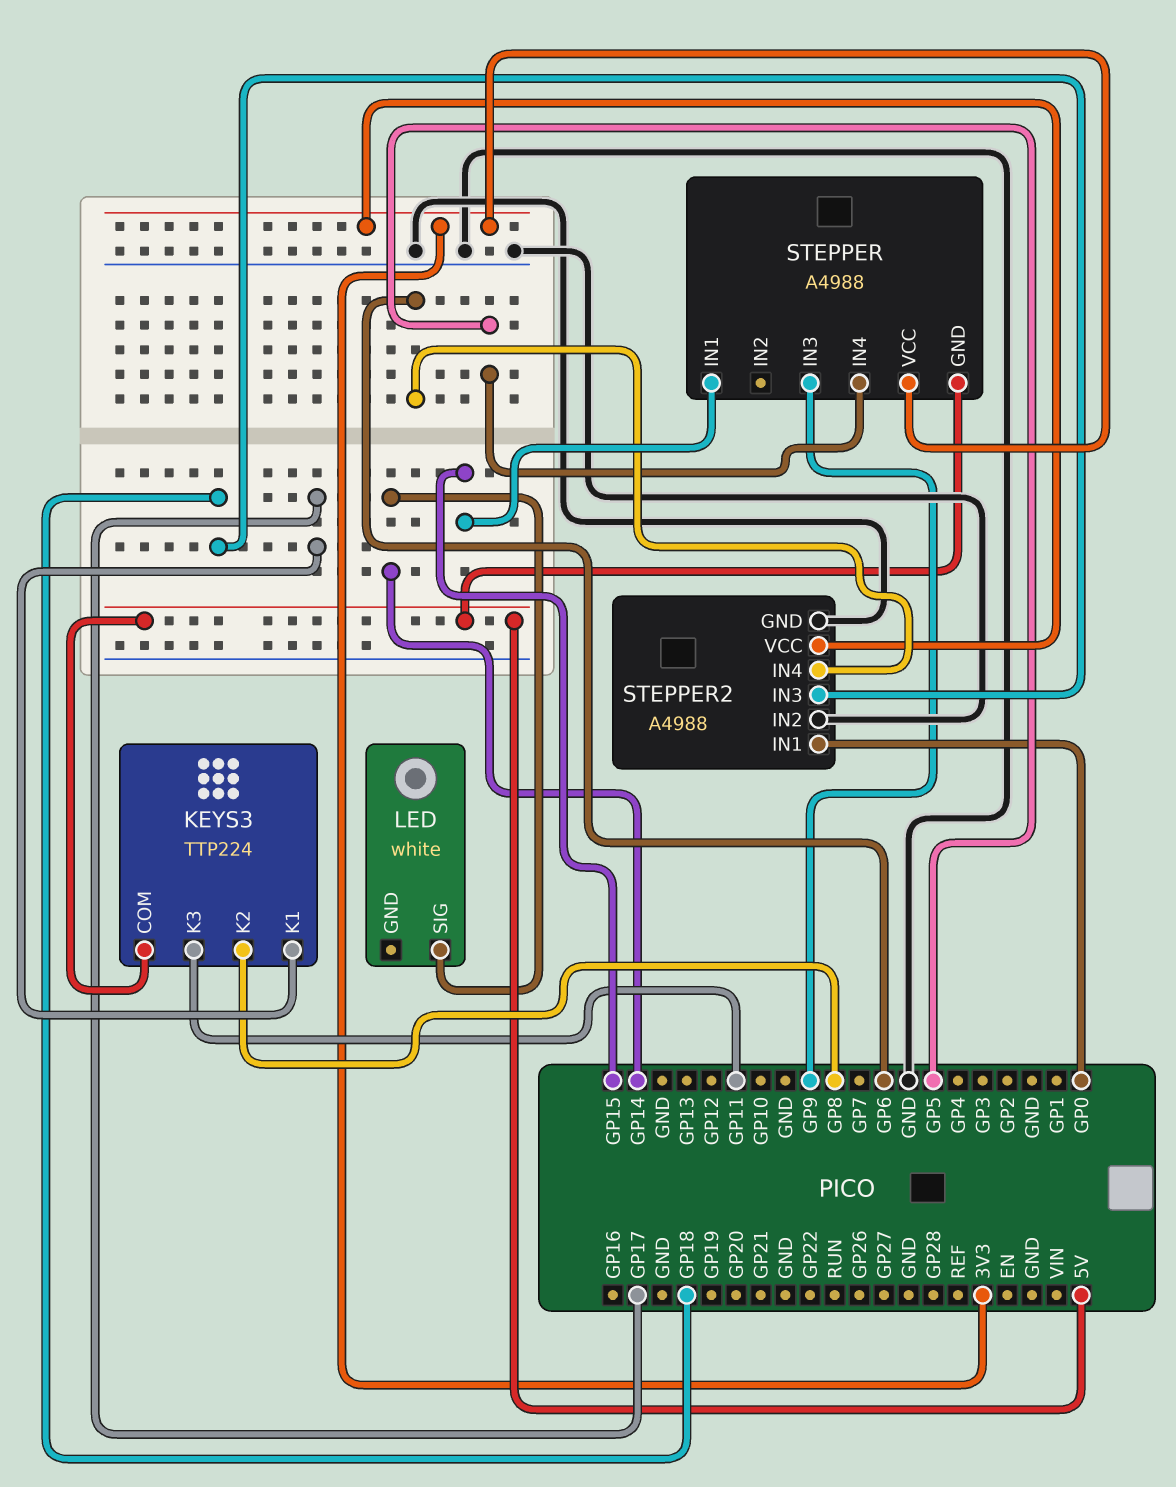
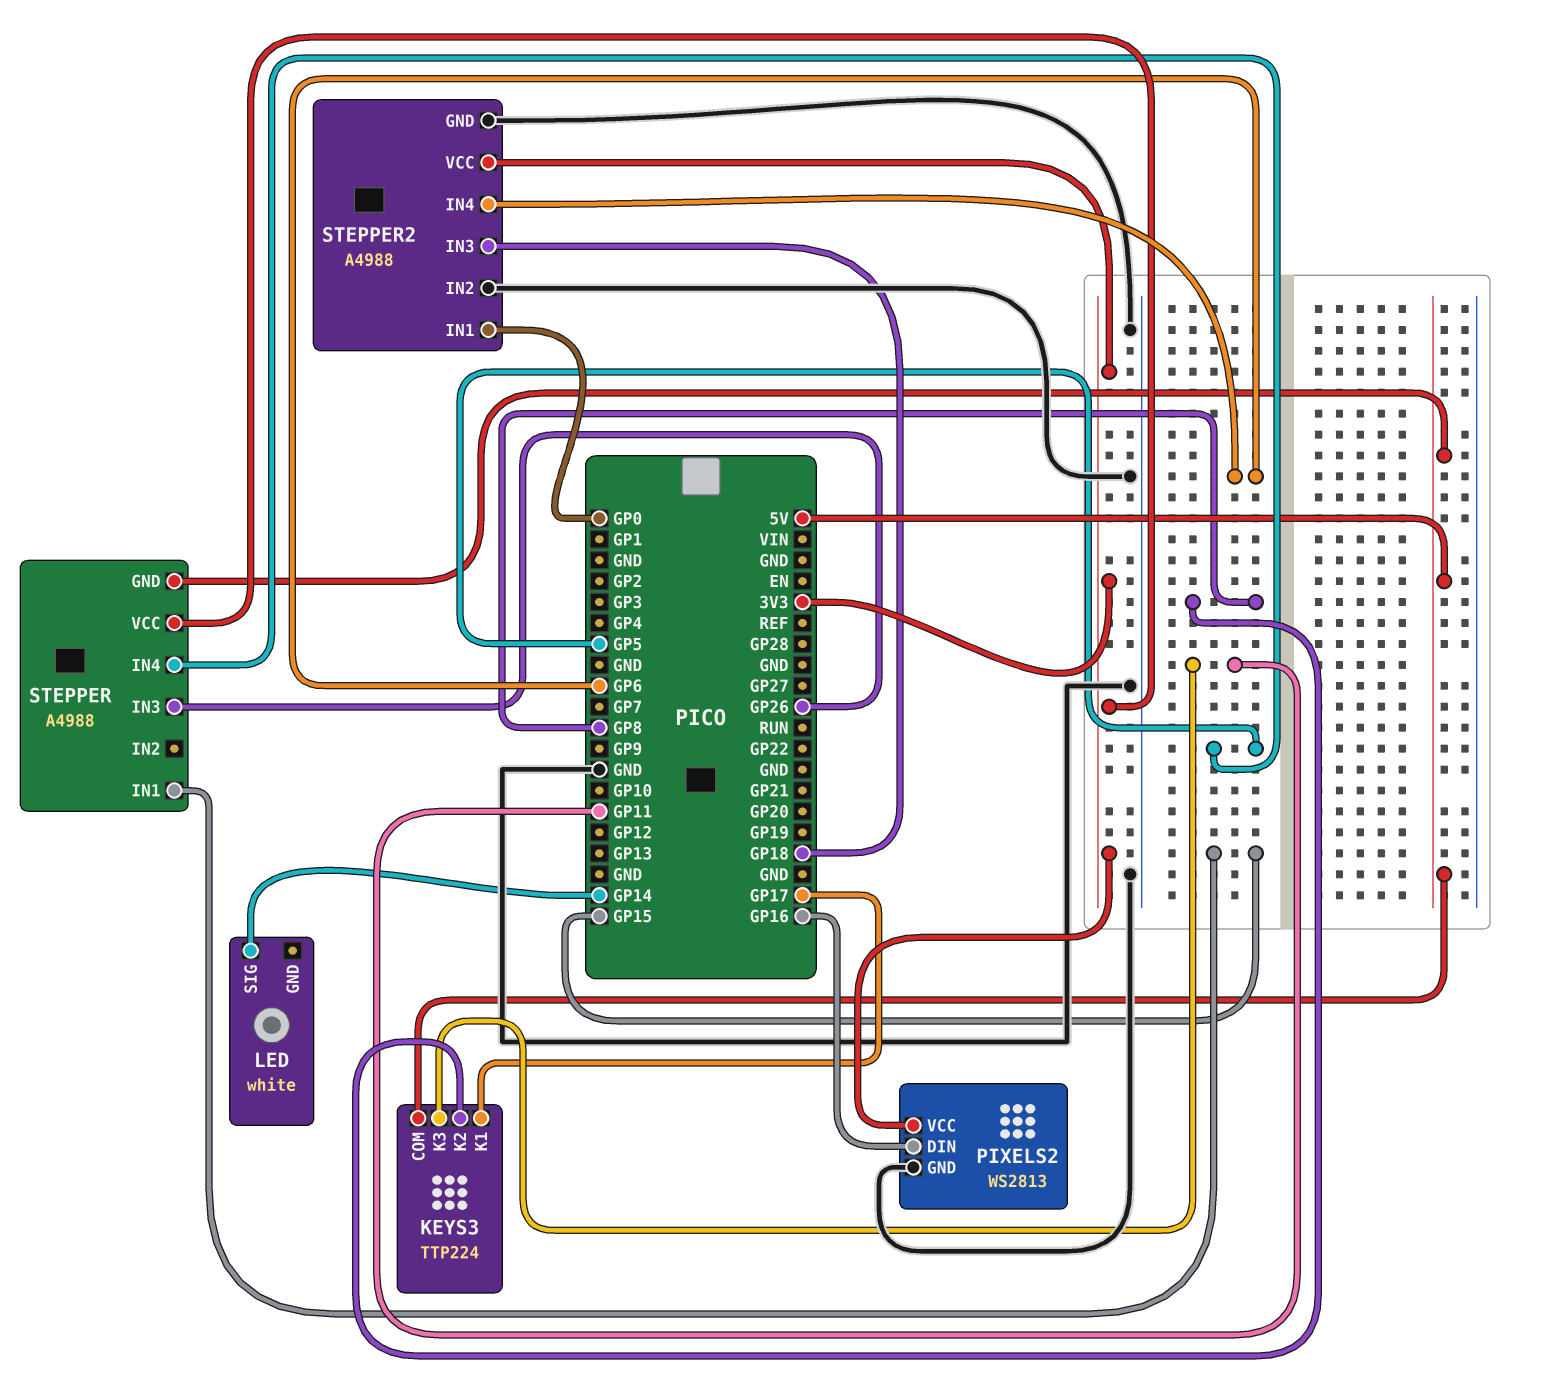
PIXELS2: none -> WS2813
PIXELS2 pin DIN: none -> GP16
PIXELS2 pin GND: none -> GND
PIXELS2 pin VCC: none -> 3V3
STEPPER pin IN3: GP9 -> GP26

